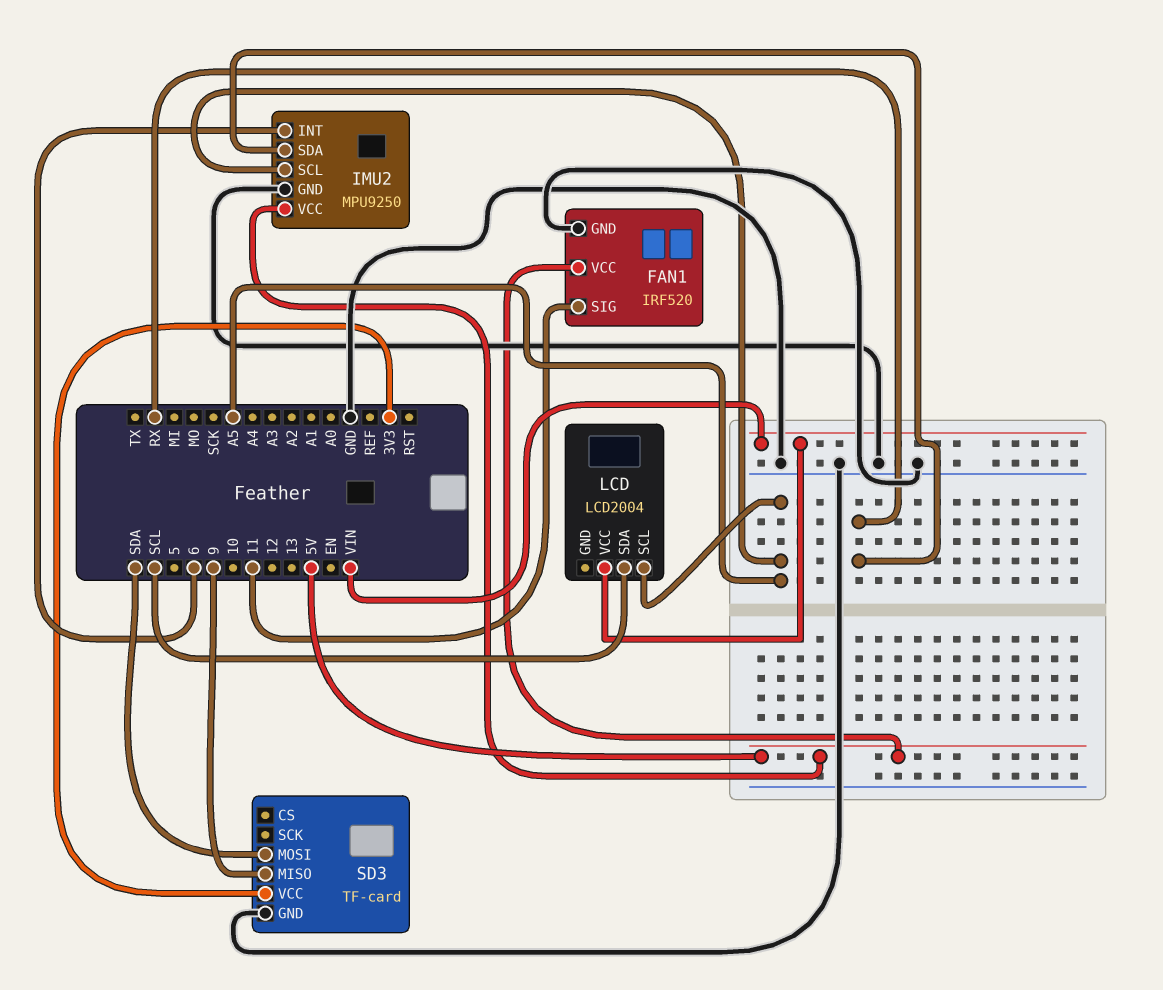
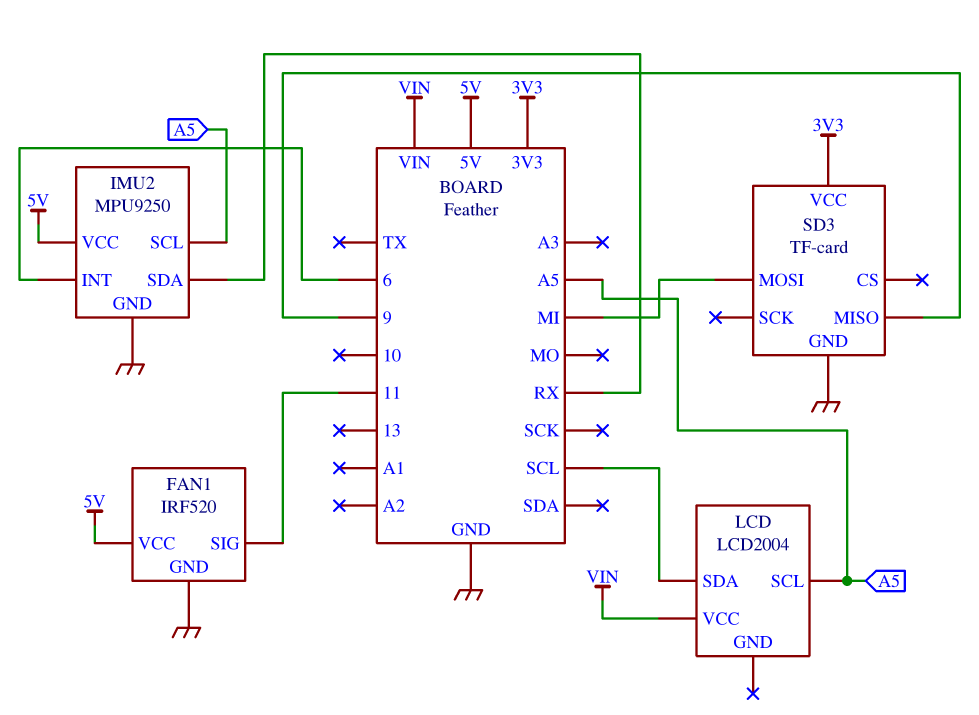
SD3 pin MOSI: SDA -> MI

